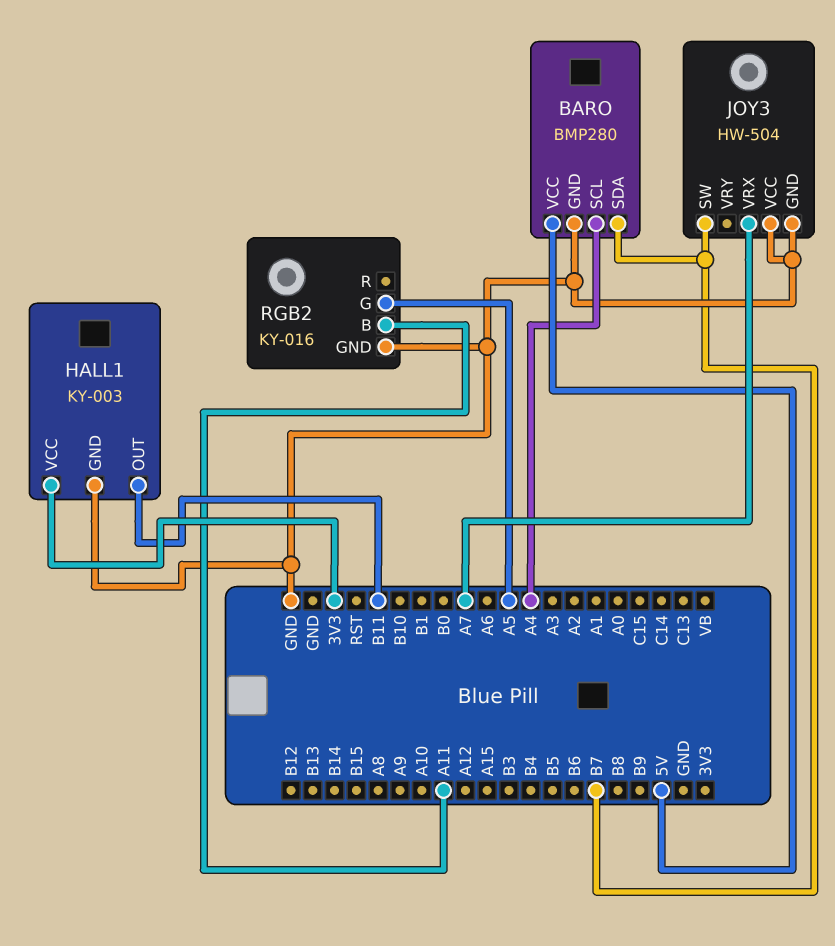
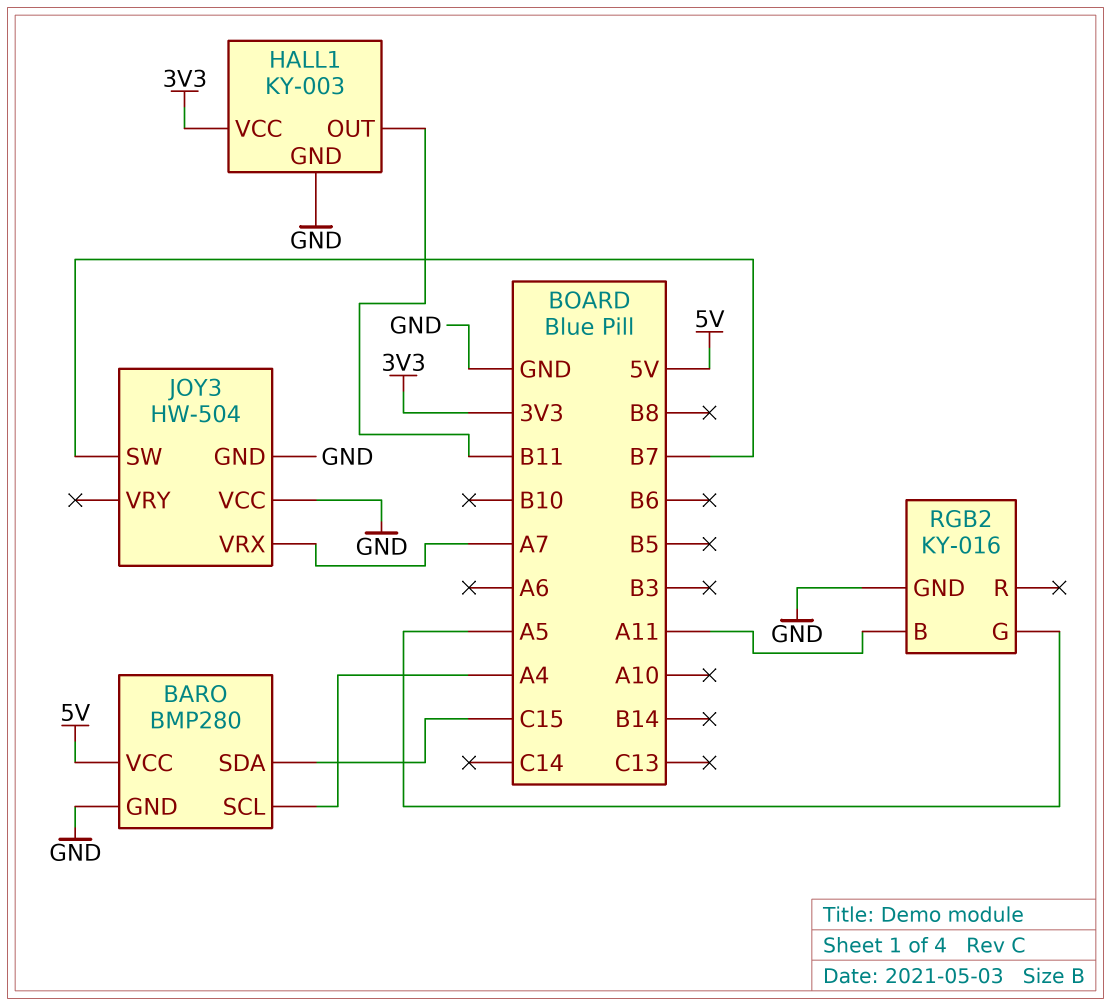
BARO pin SDA: B7 -> C15

